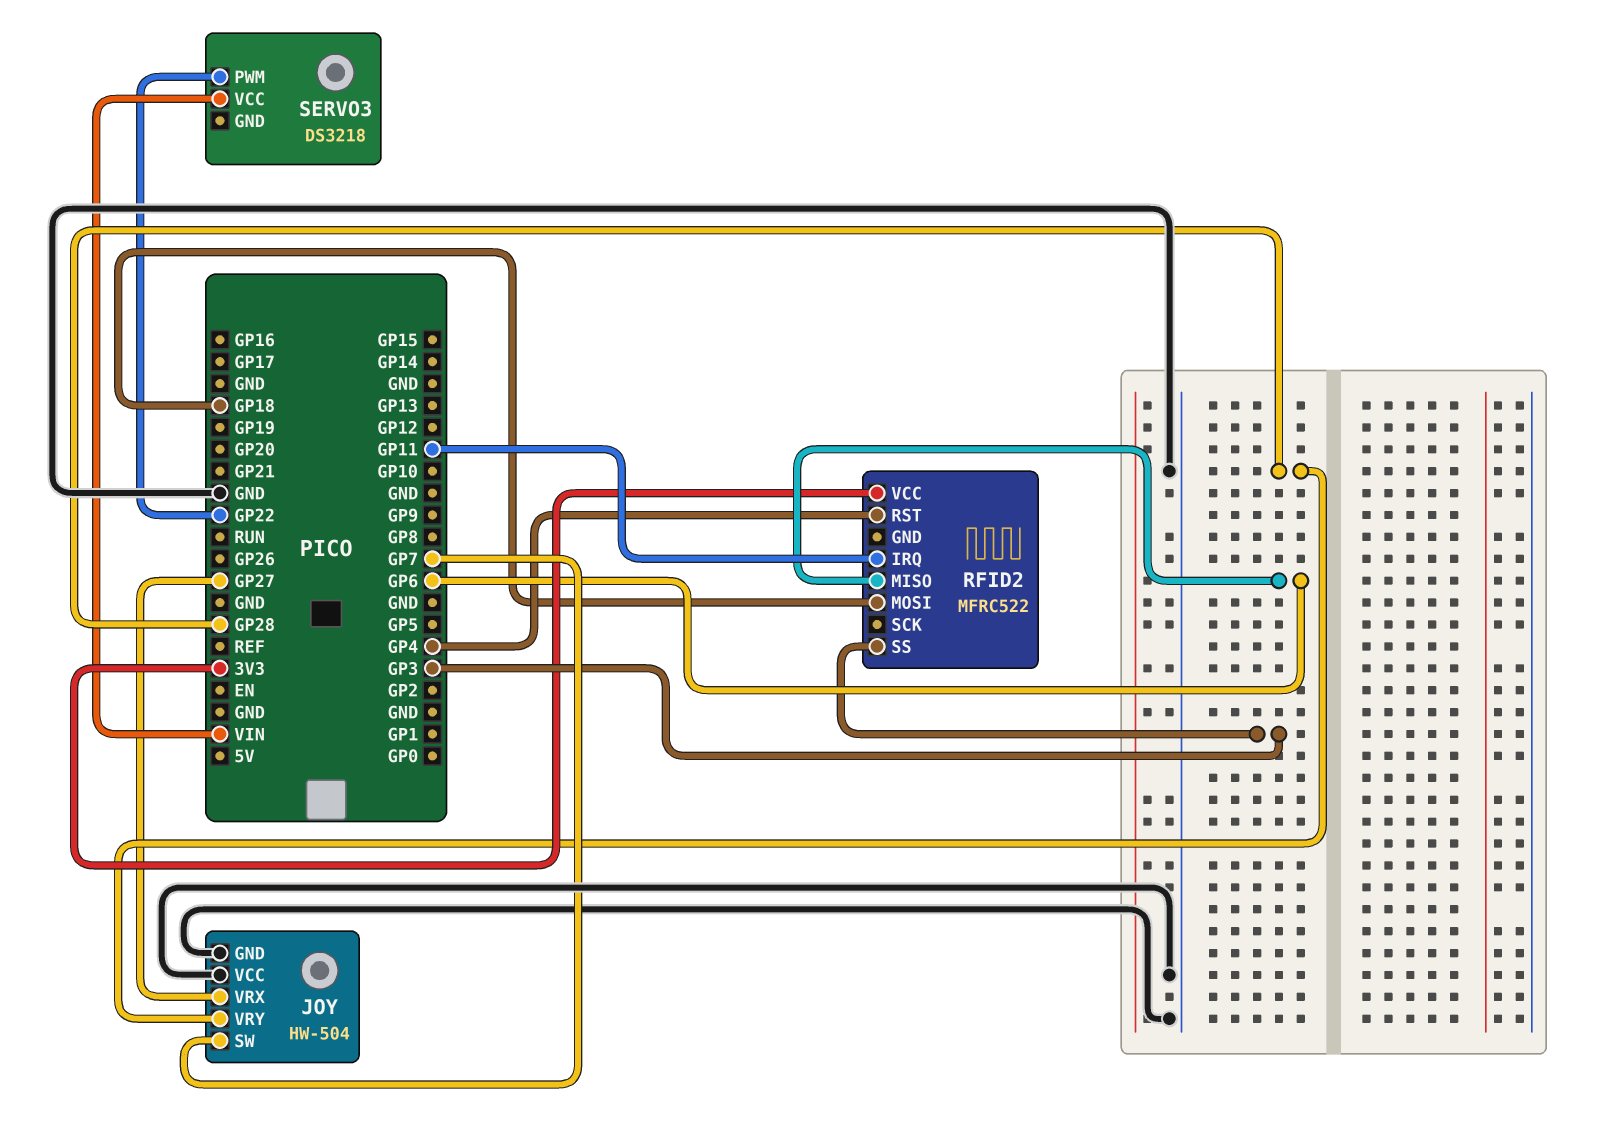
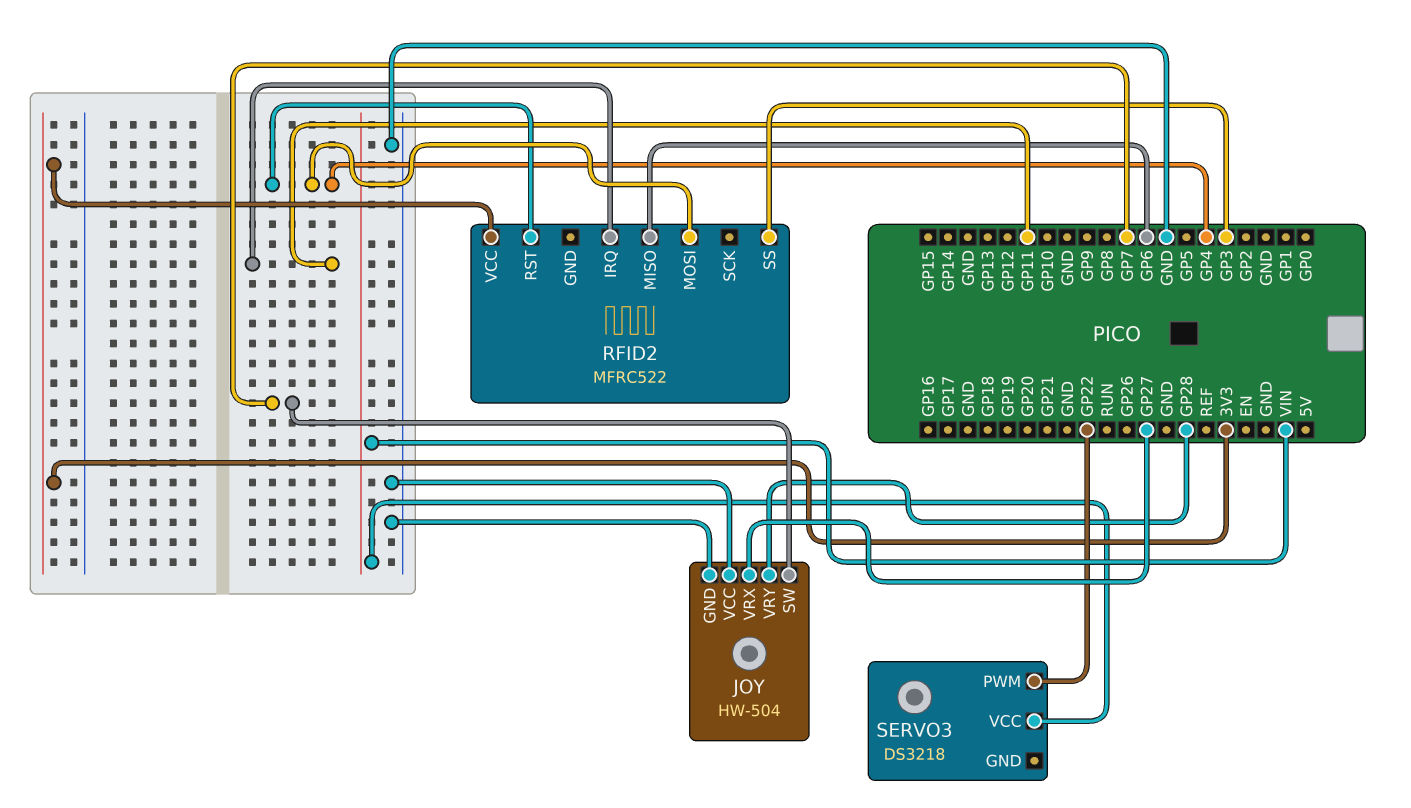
RFID2 pin MOSI: GP18 -> GP4

